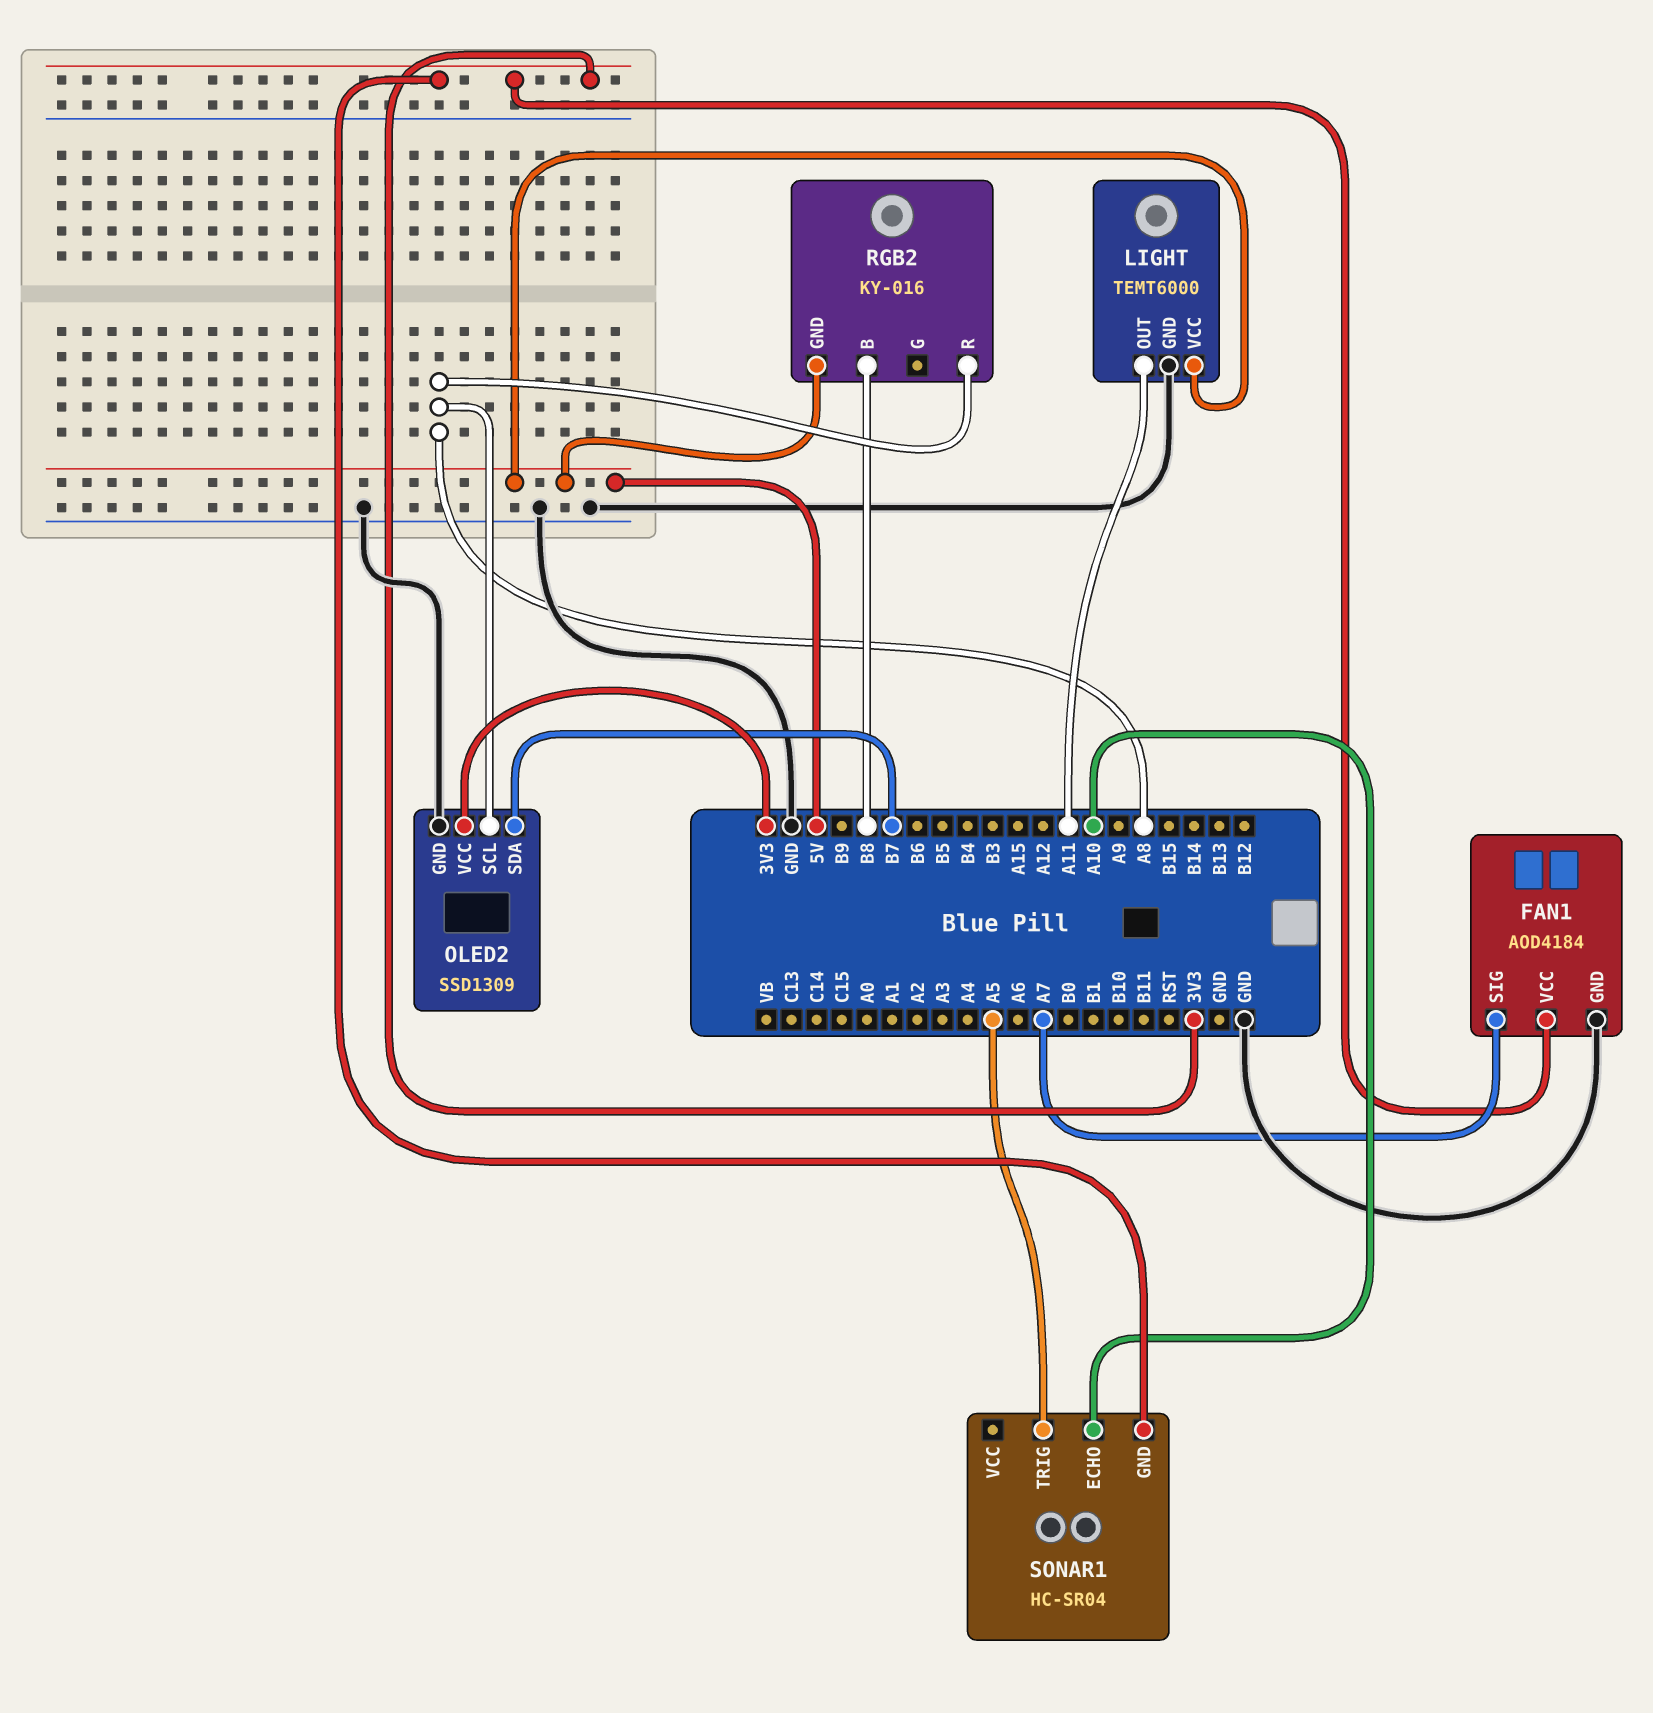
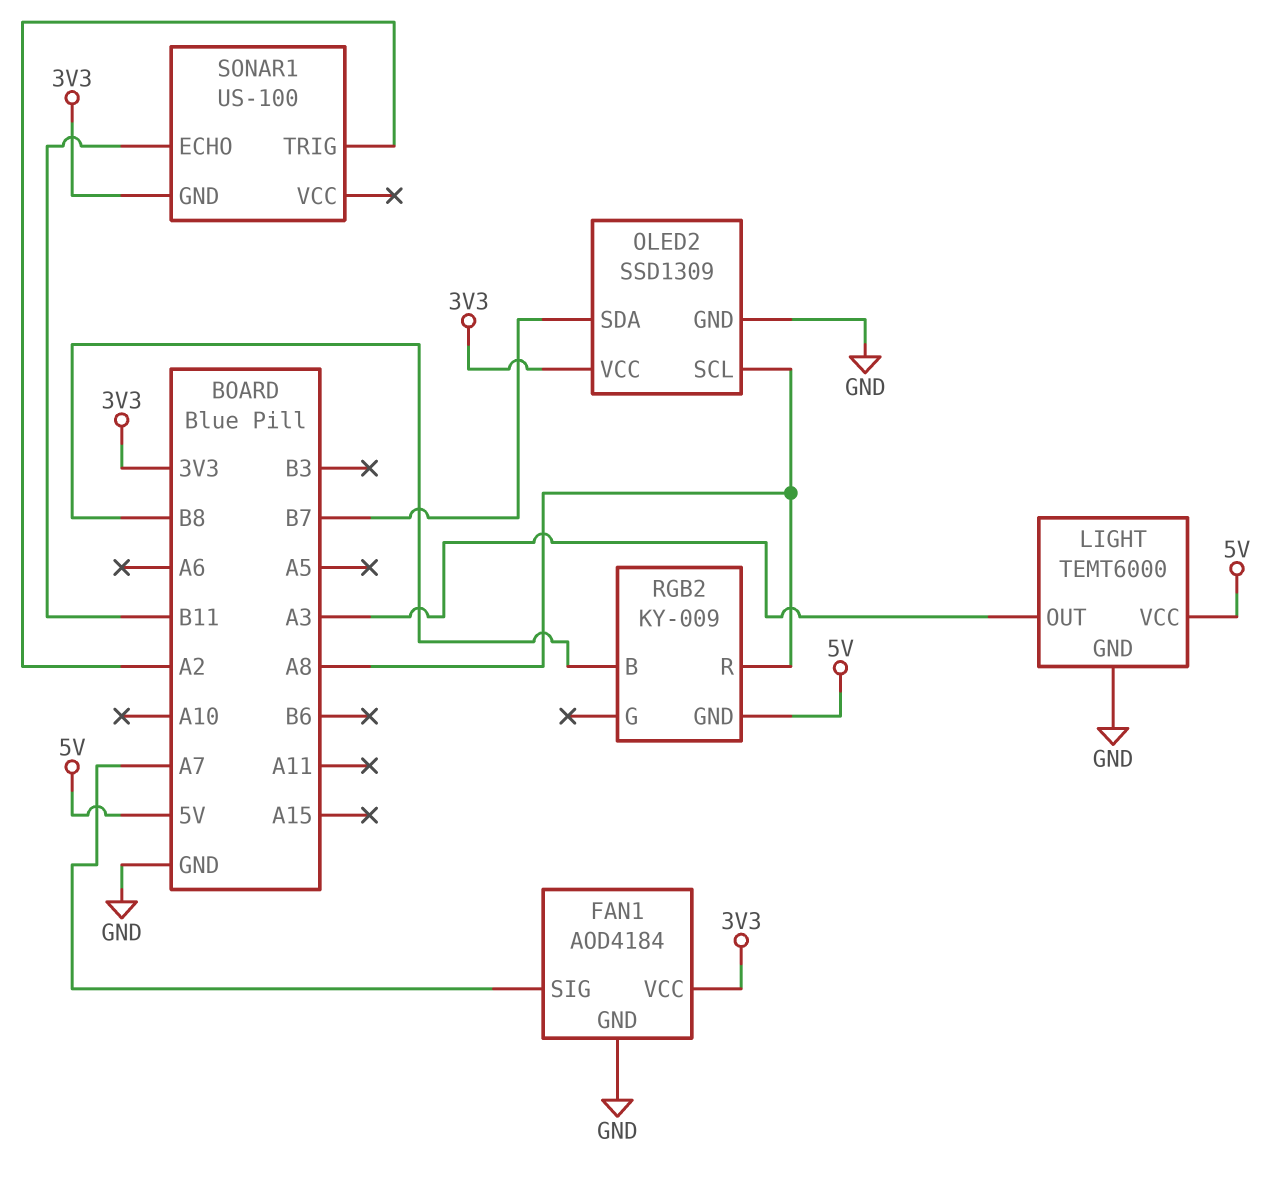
LIGHT pin OUT: A11 -> A3
RGB2: KY-016 -> KY-009
SONAR1: HC-SR04 -> US-100
SONAR1 pin ECHO: A10 -> B11
SONAR1 pin TRIG: A5 -> A2

